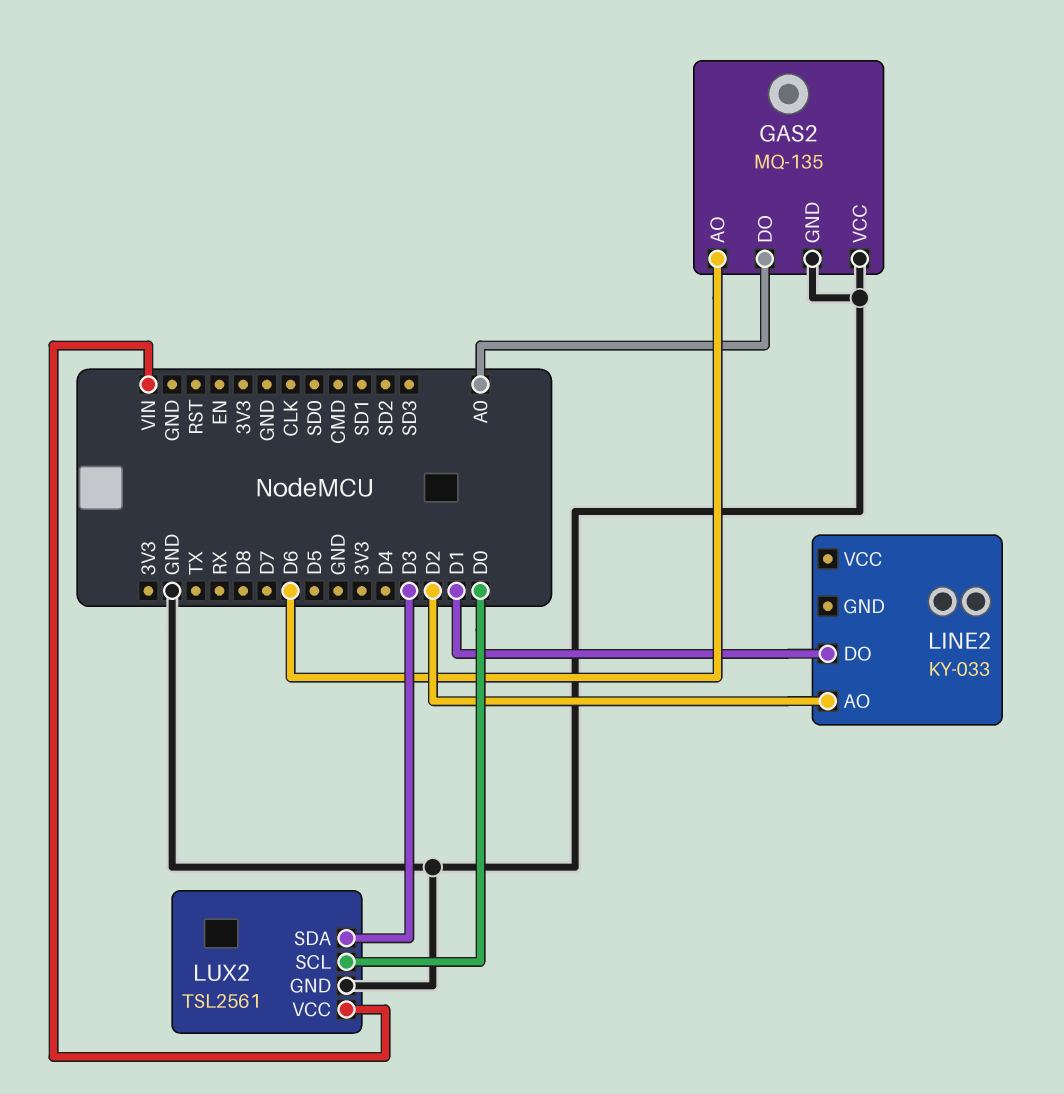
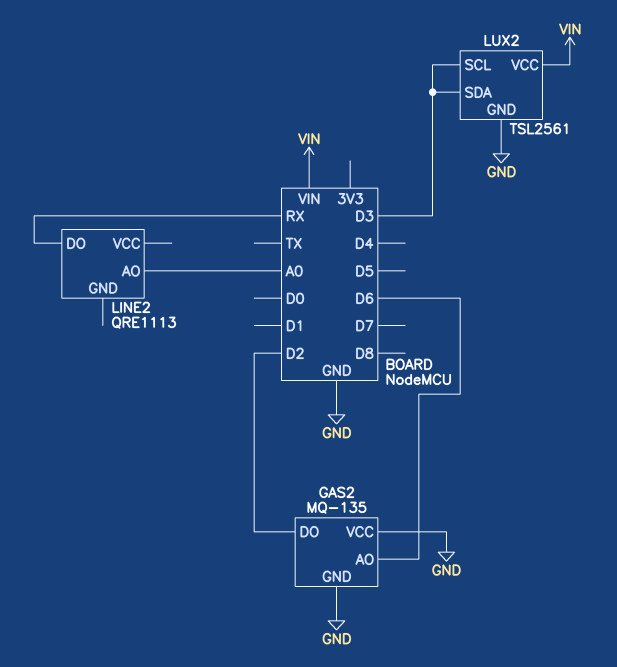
GAS2 pin DO: A0 -> D2
LINE2: KY-033 -> QRE1113
LINE2 pin AO: D2 -> A0
LINE2 pin DO: D1 -> RX
LUX2 pin SCL: D0 -> D3

